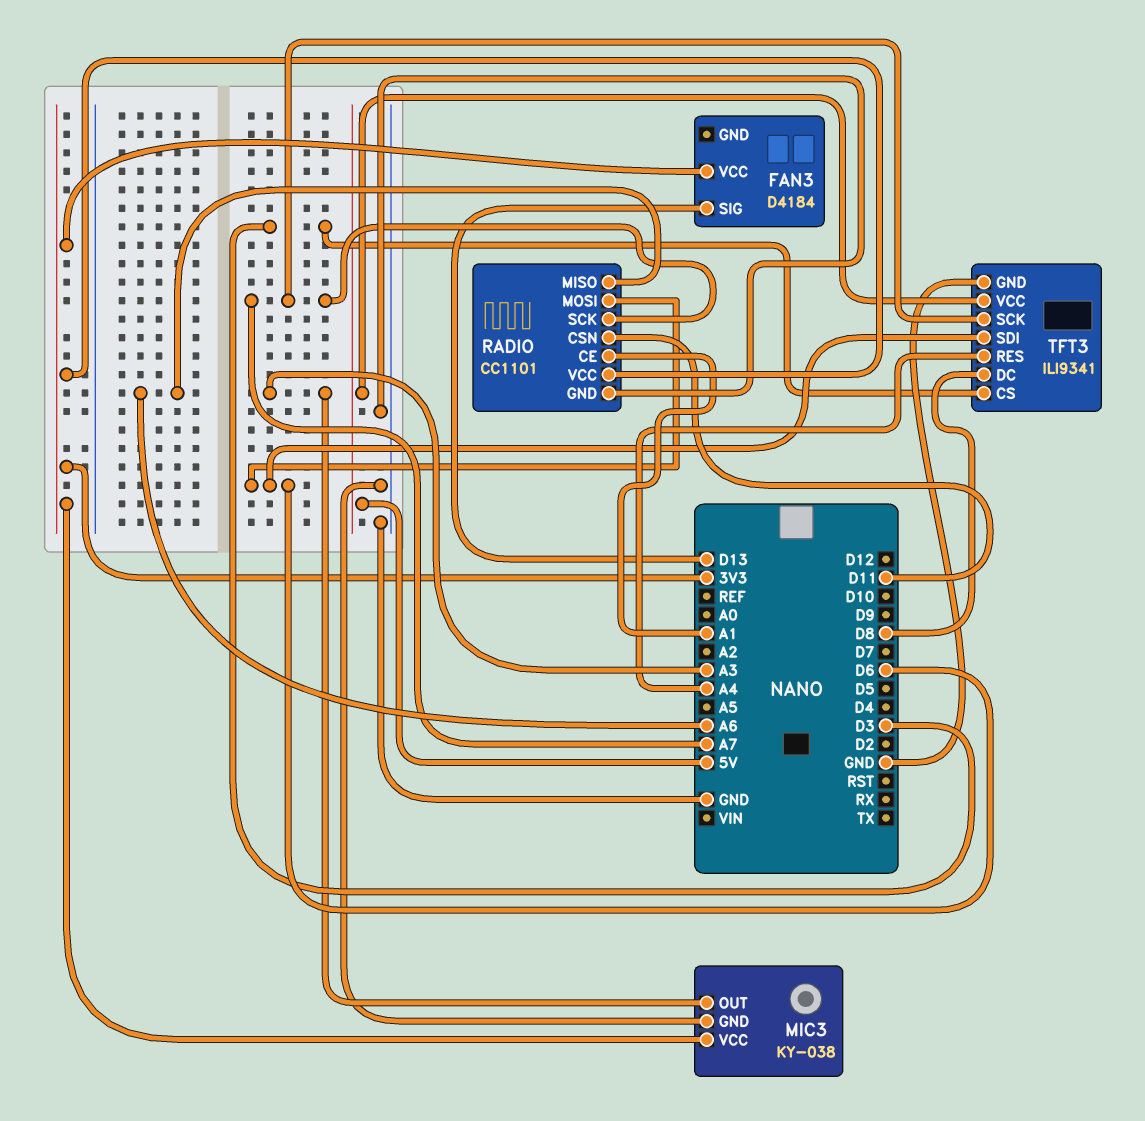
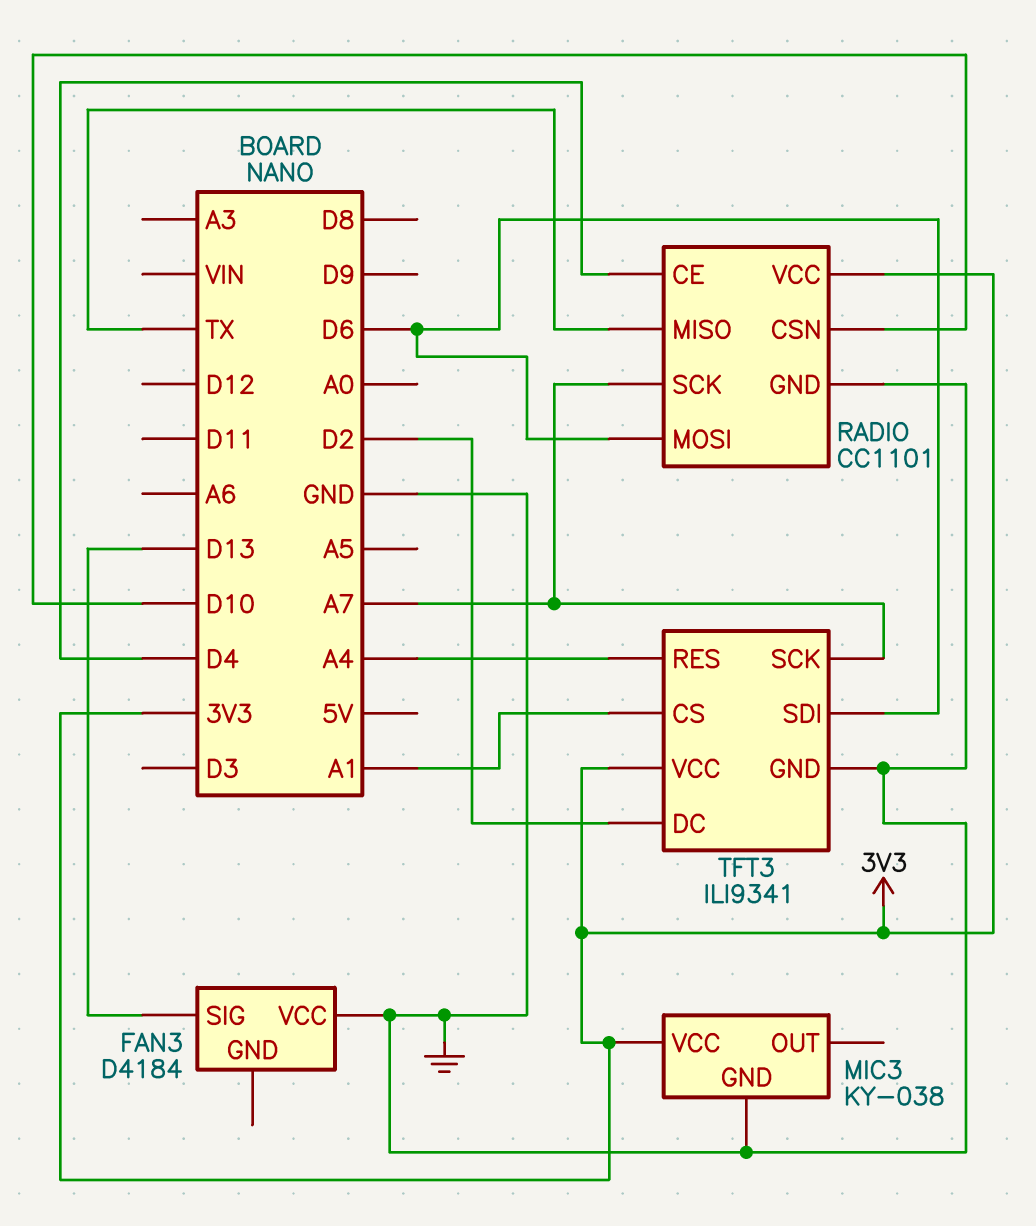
FAN3 pin VCC: 3V3 -> GND
MIC3 pin OUT: A3 -> none
RADIO pin CE: A1 -> D4
RADIO pin CSN: D11 -> D10
RADIO pin MISO: A6 -> TX
TFT3 pin CS: D3 -> A1
TFT3 pin DC: D8 -> D2
TFT3 pin VCC: 5V -> 3V3

